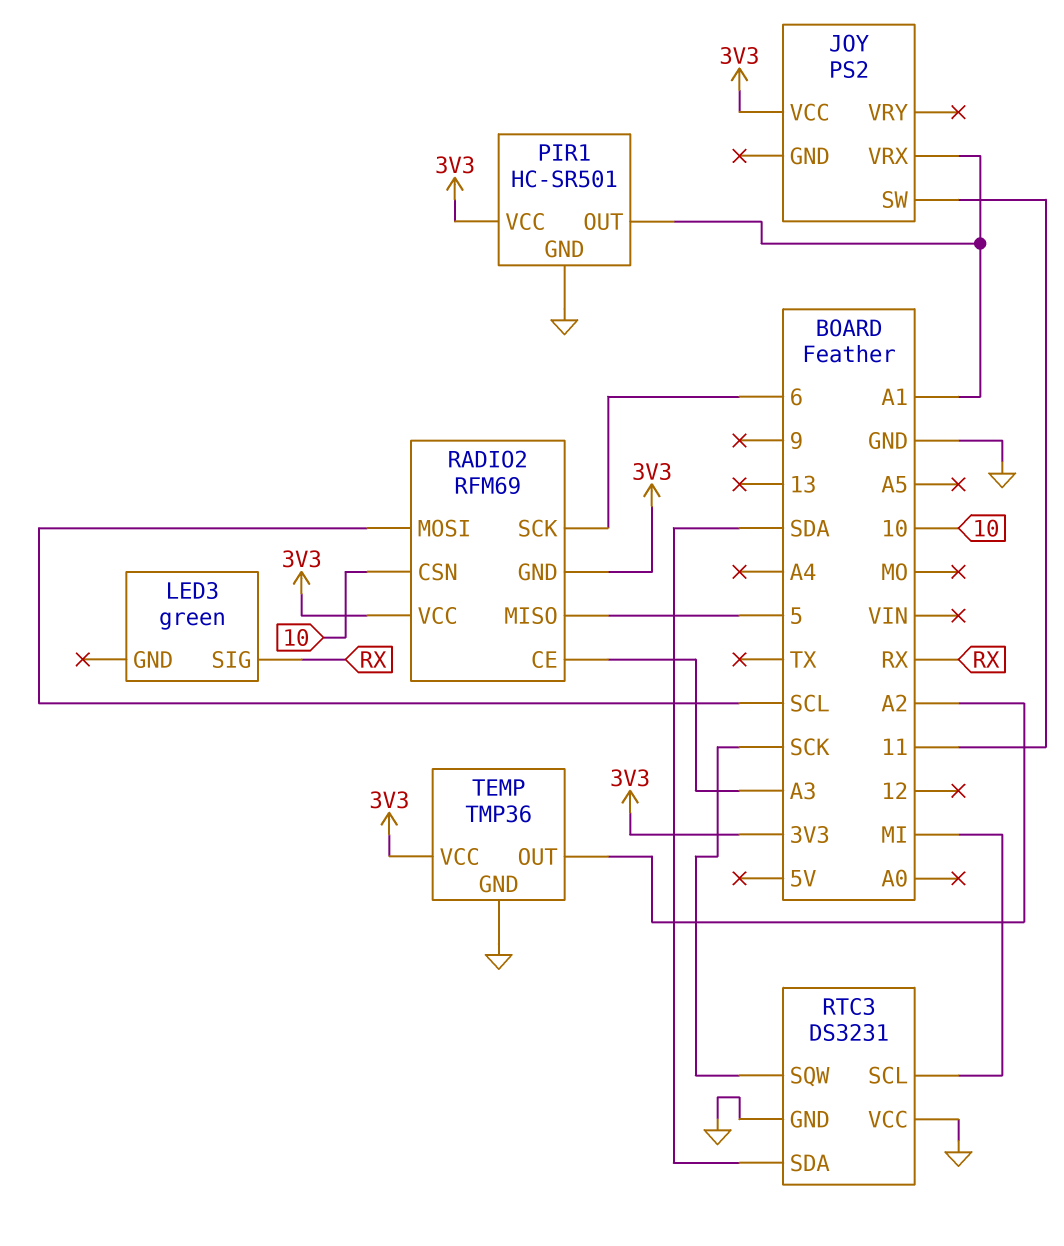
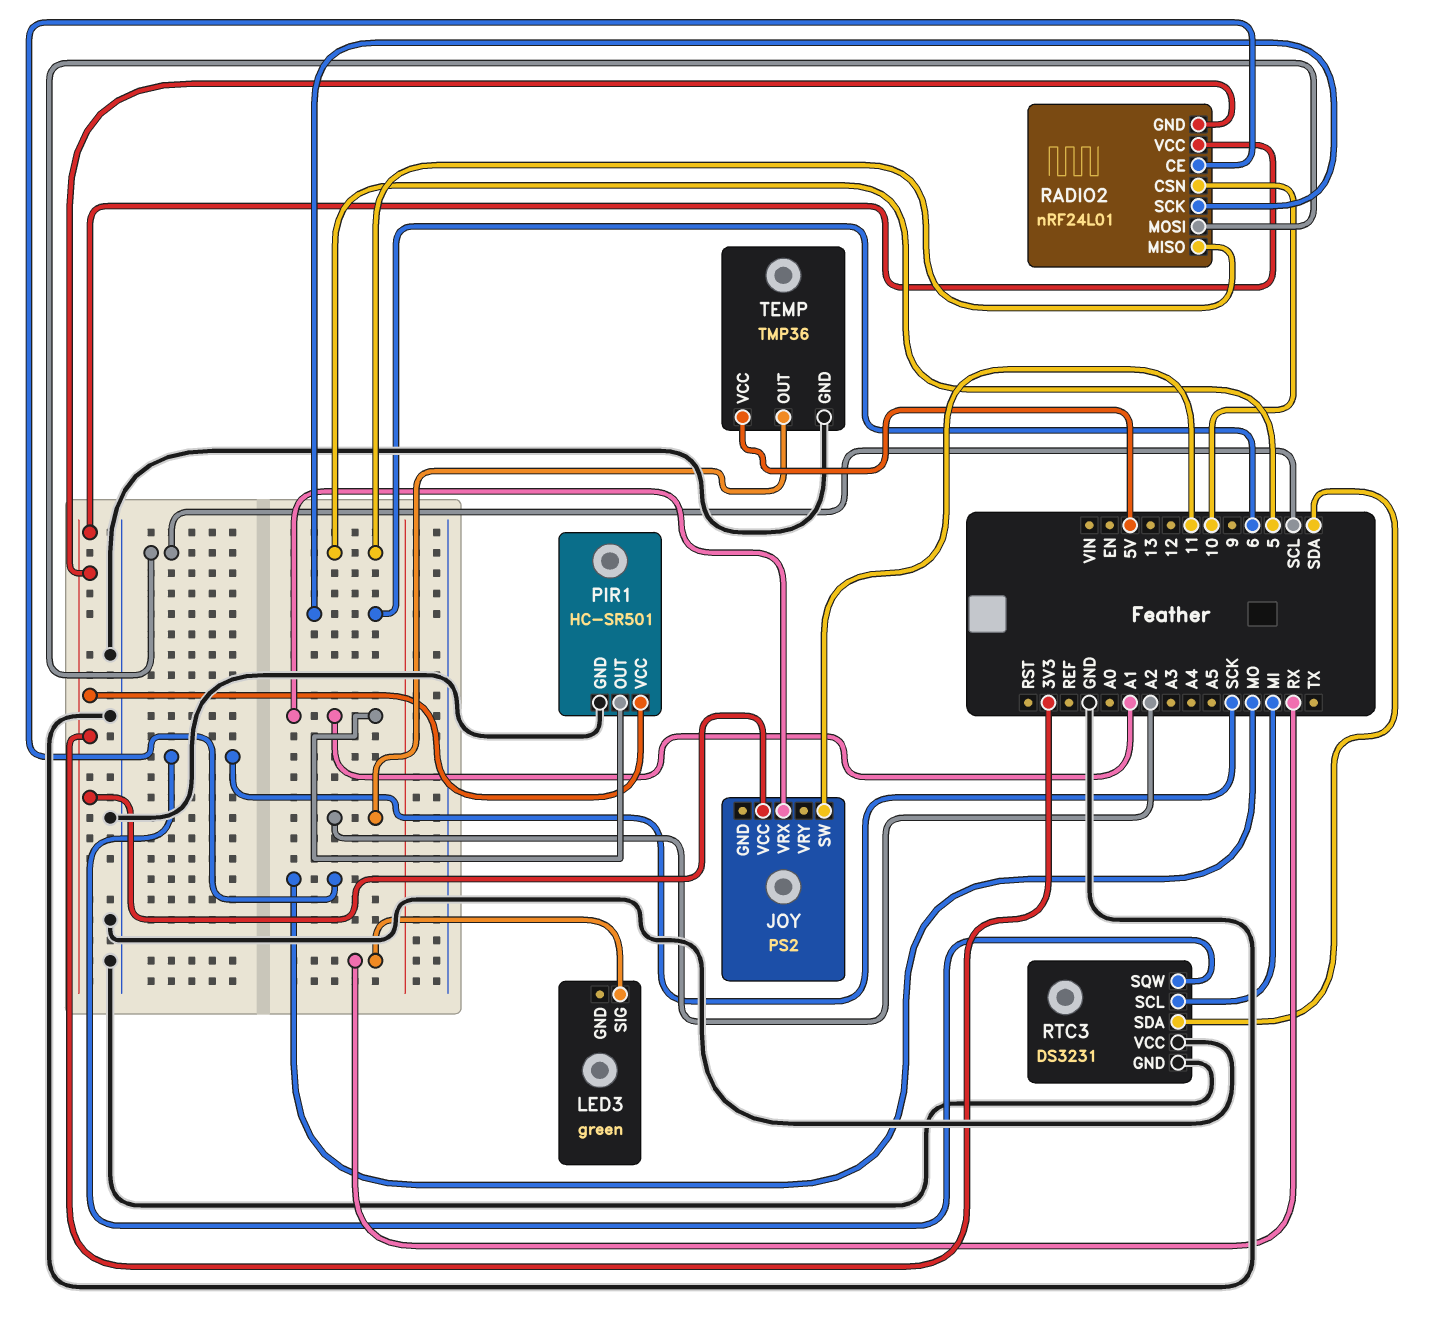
RADIO2: RFM69 -> nRF24L01
RADIO2 pin CE: A3 -> MO
TEMP pin VCC: 3V3 -> 5V

